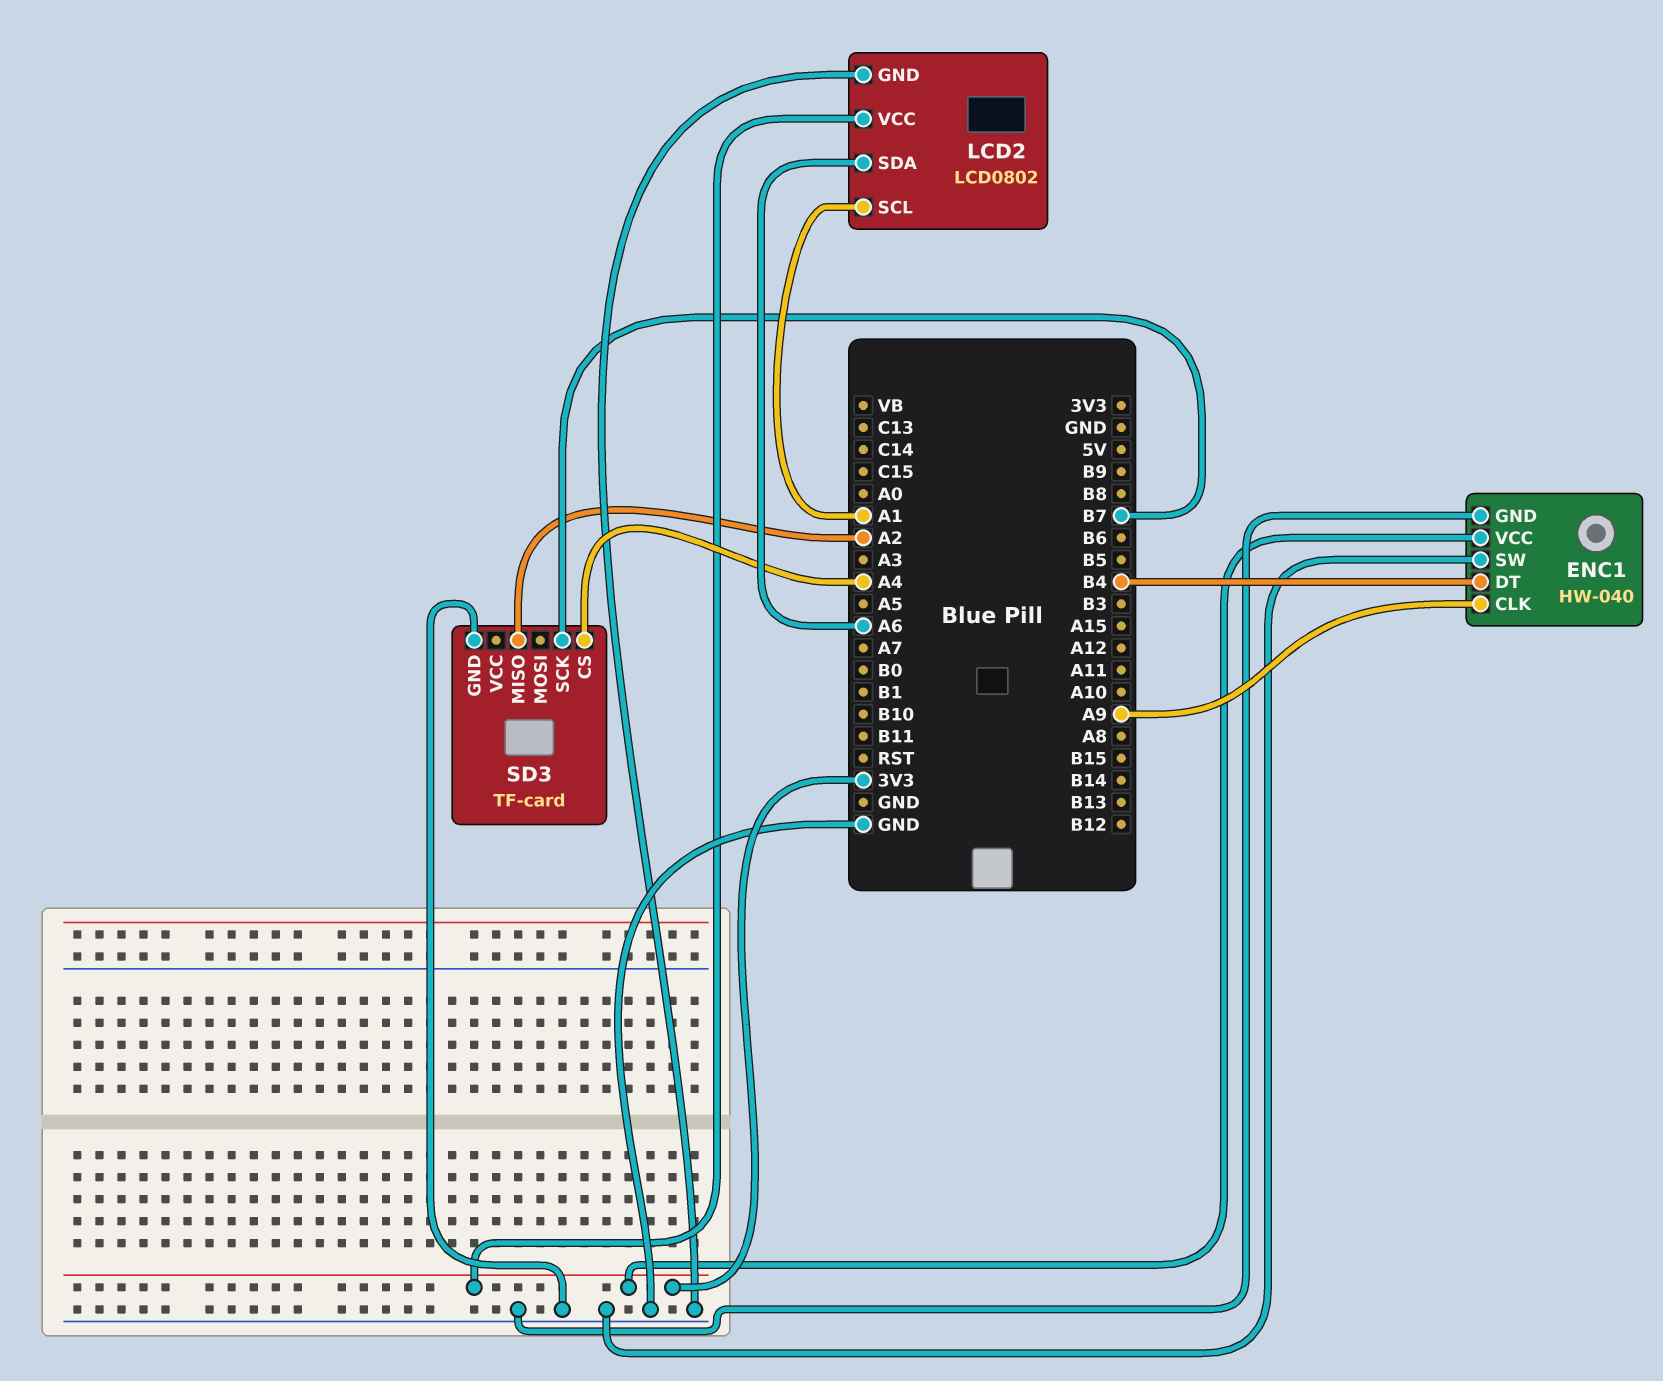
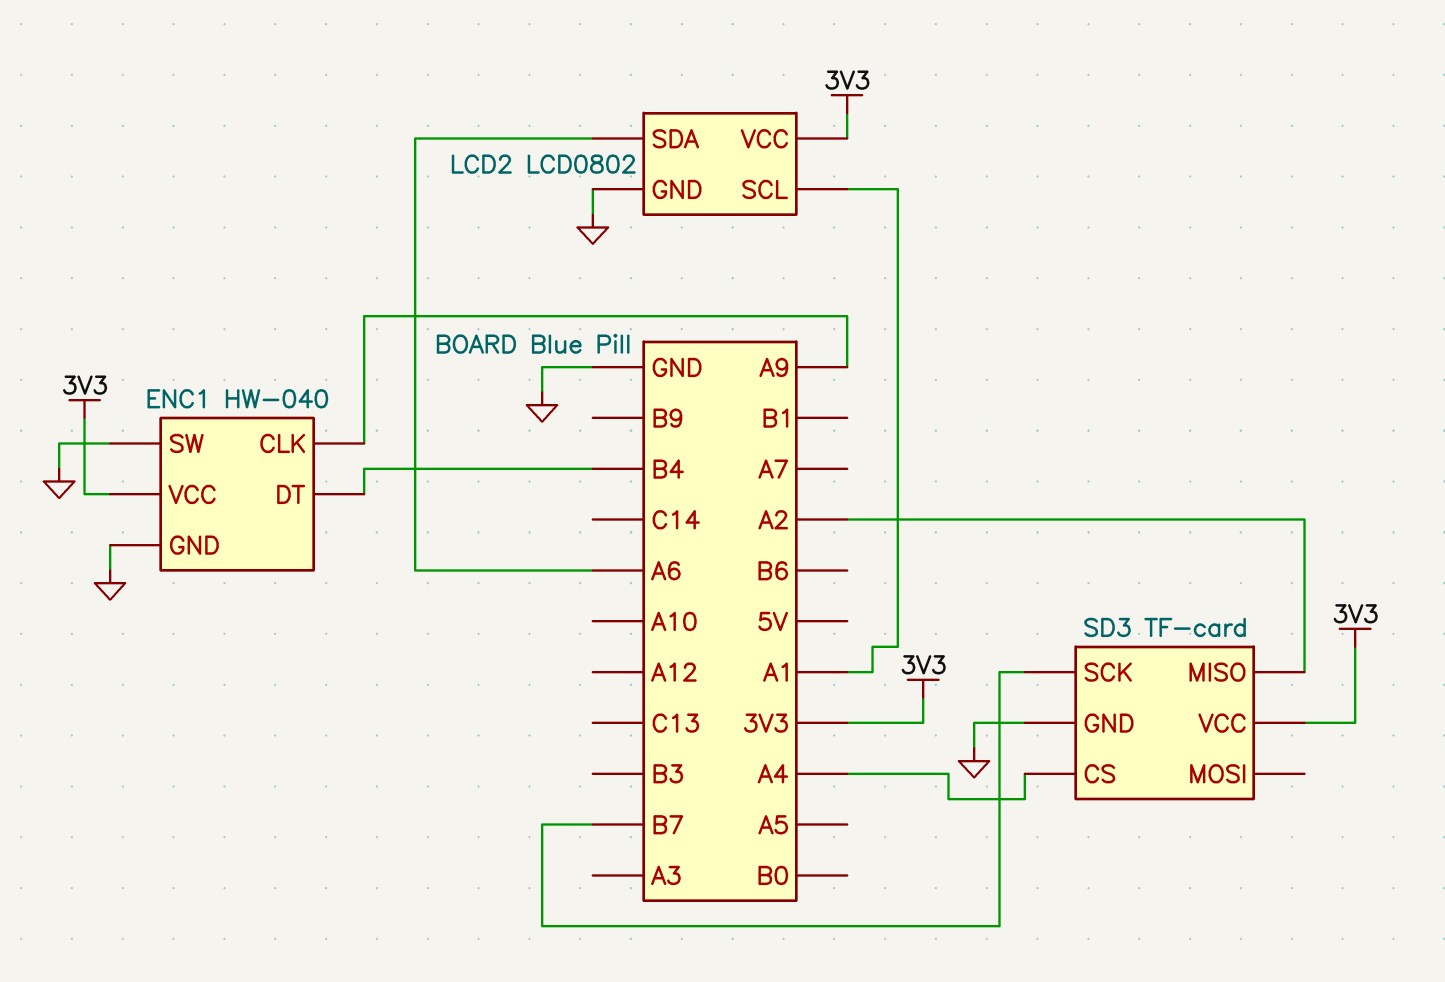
SD3 pin VCC: none -> 3V3

